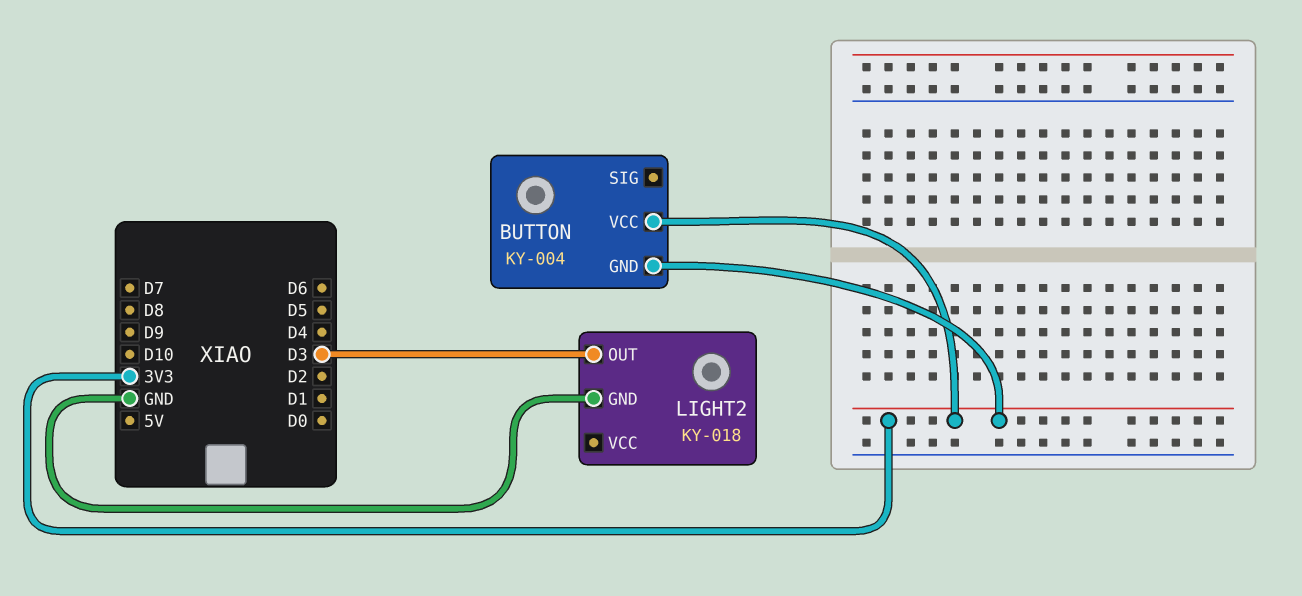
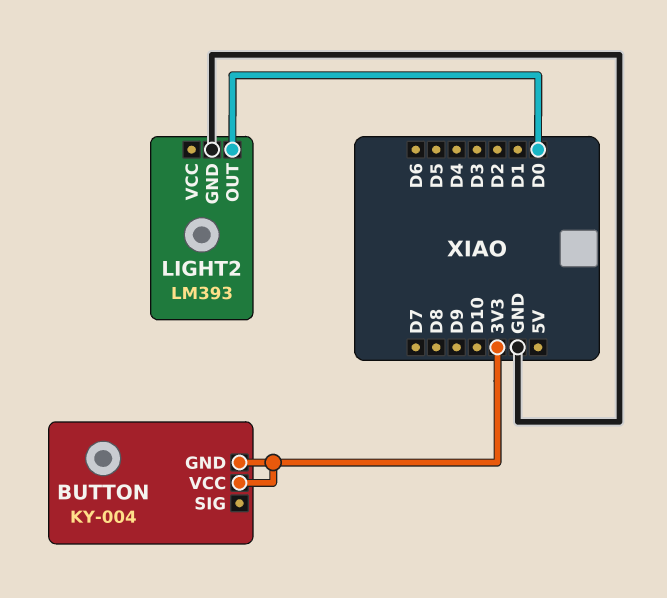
LIGHT2: KY-018 -> LM393
LIGHT2 pin OUT: D3 -> D0

